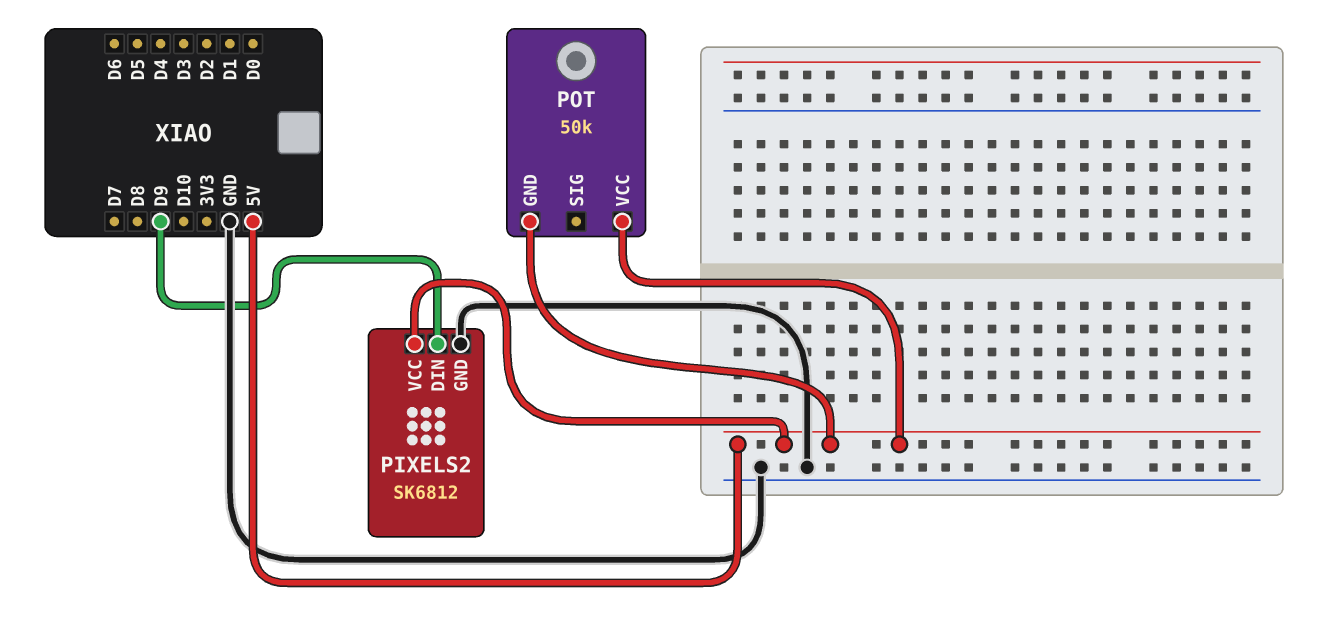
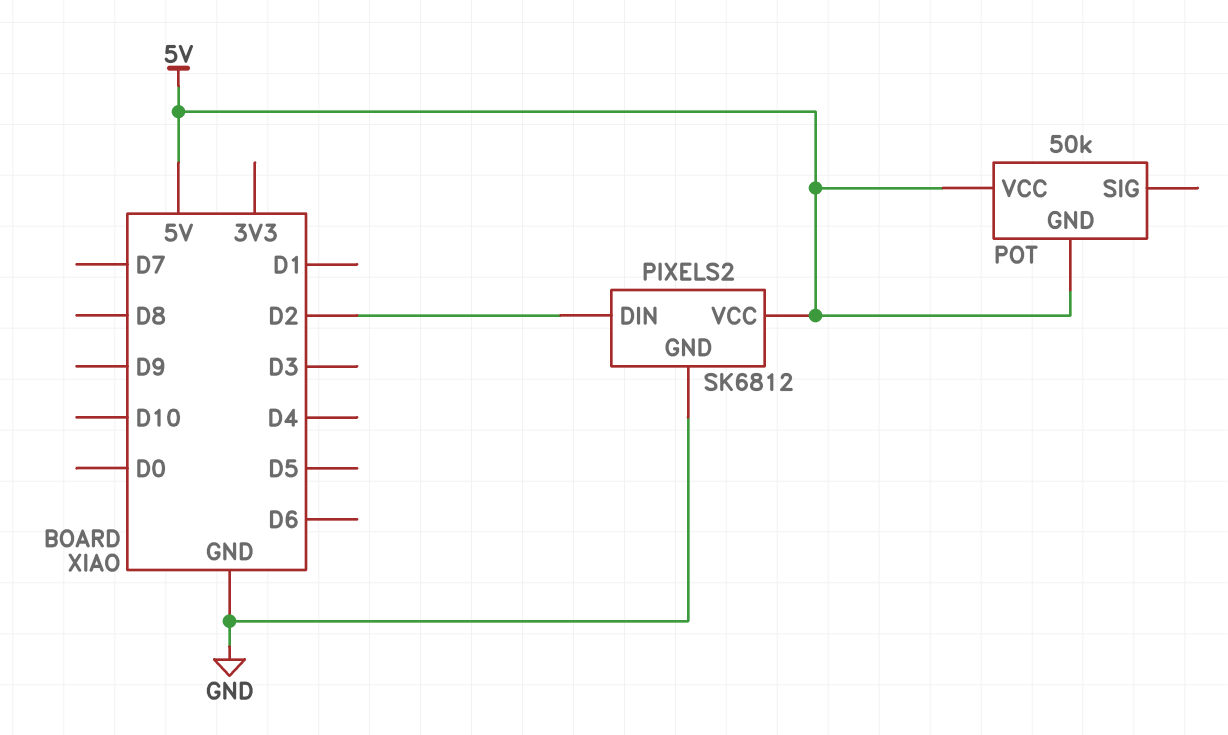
PIXELS2 pin DIN: D9 -> D2

